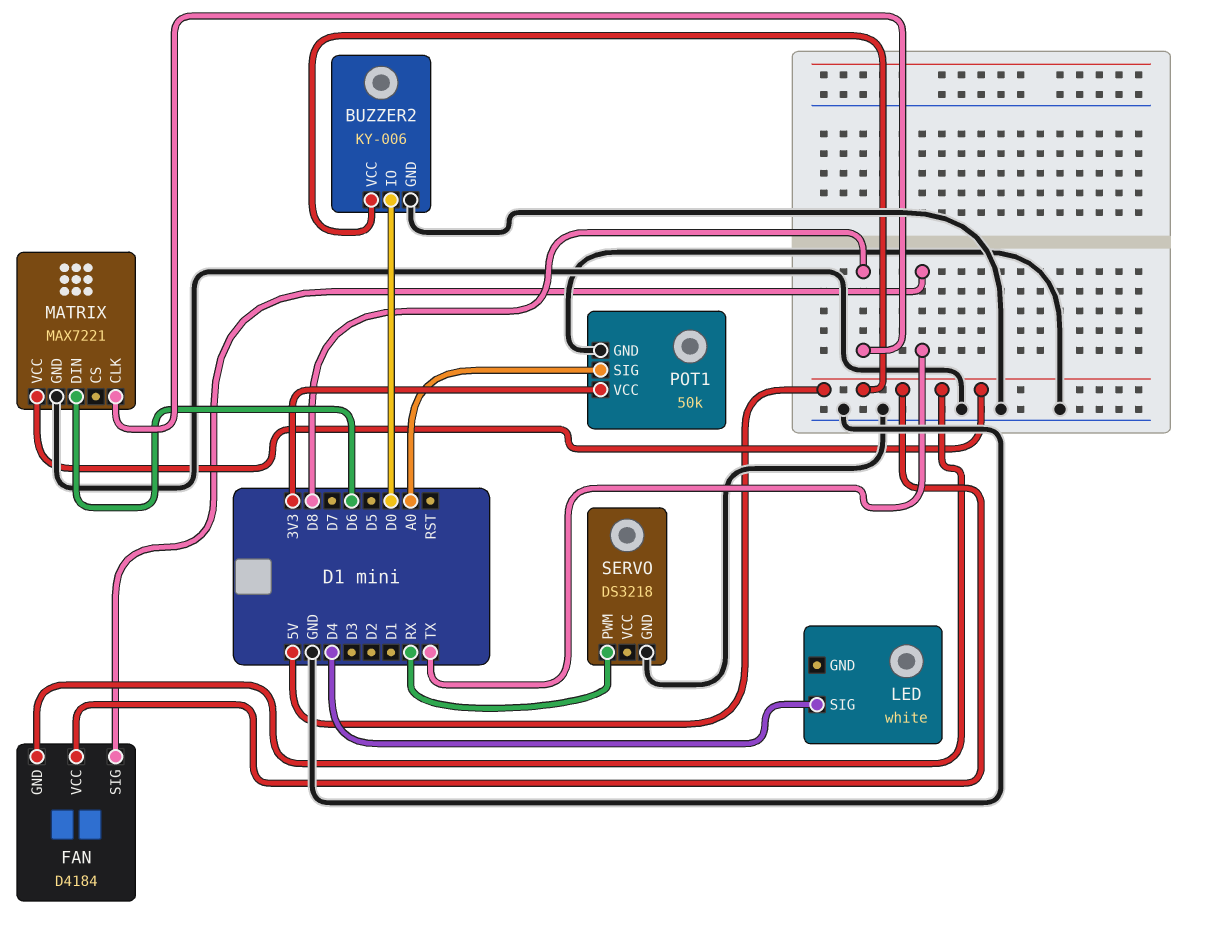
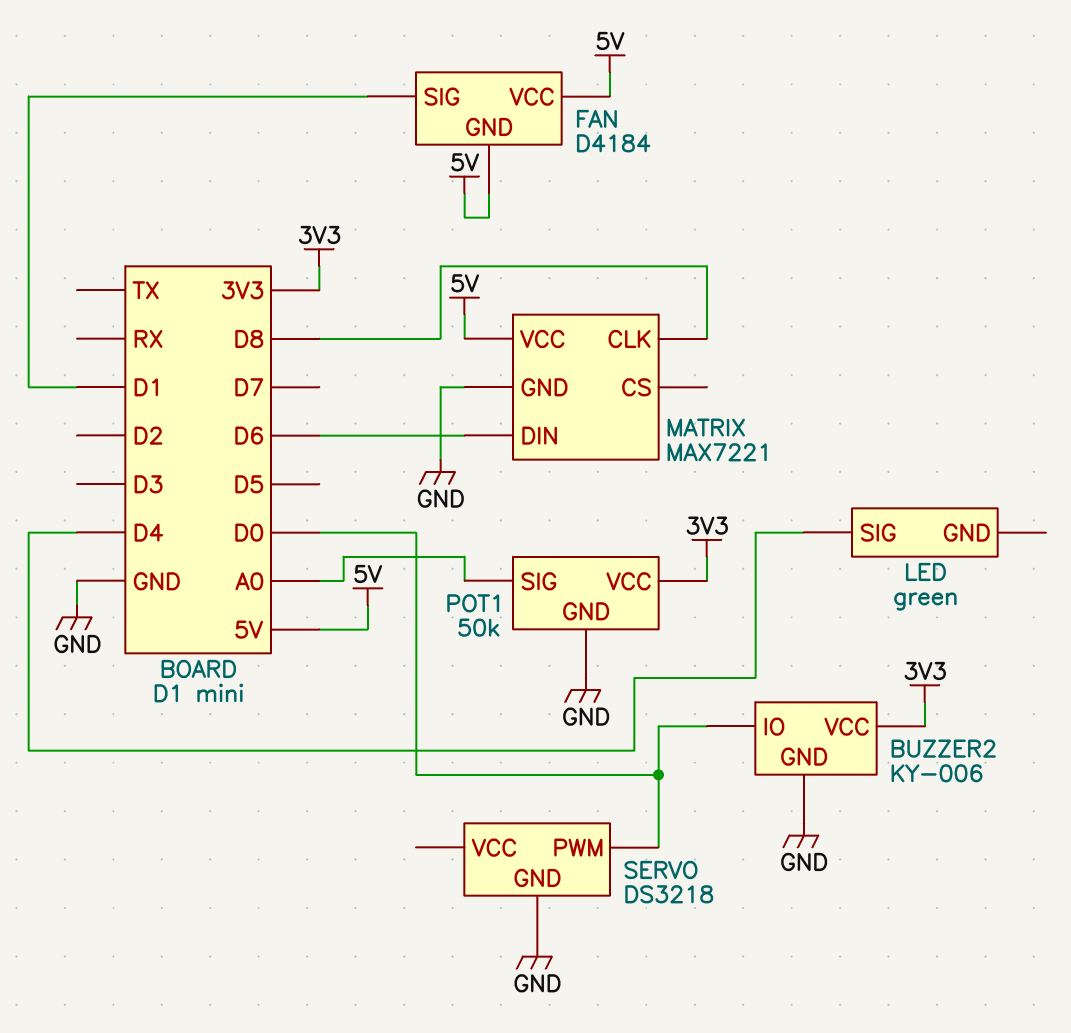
BUZZER2 pin VCC: 5V -> 3V3
FAN pin SIG: TX -> D1
LED: white -> green
SERVO pin PWM: RX -> D0

